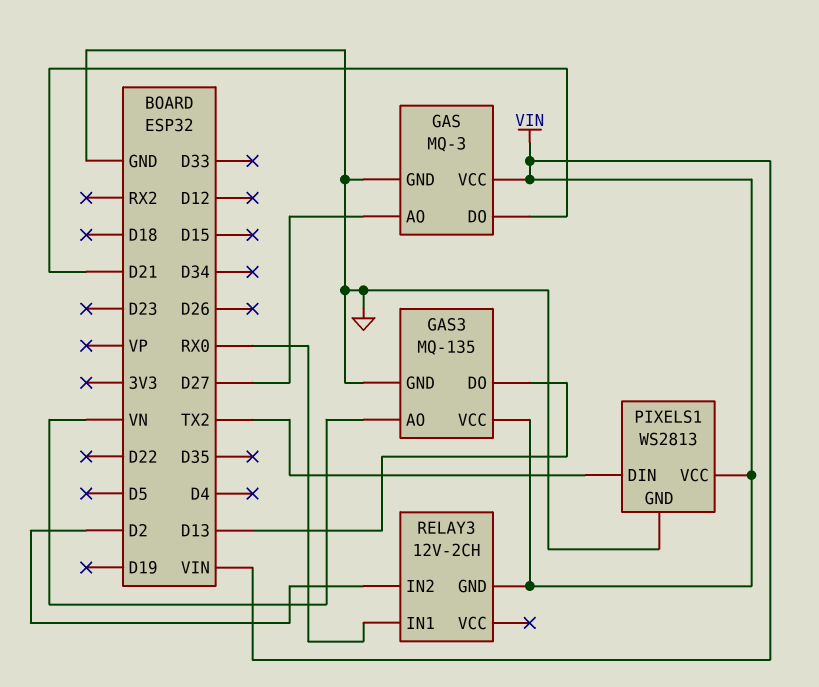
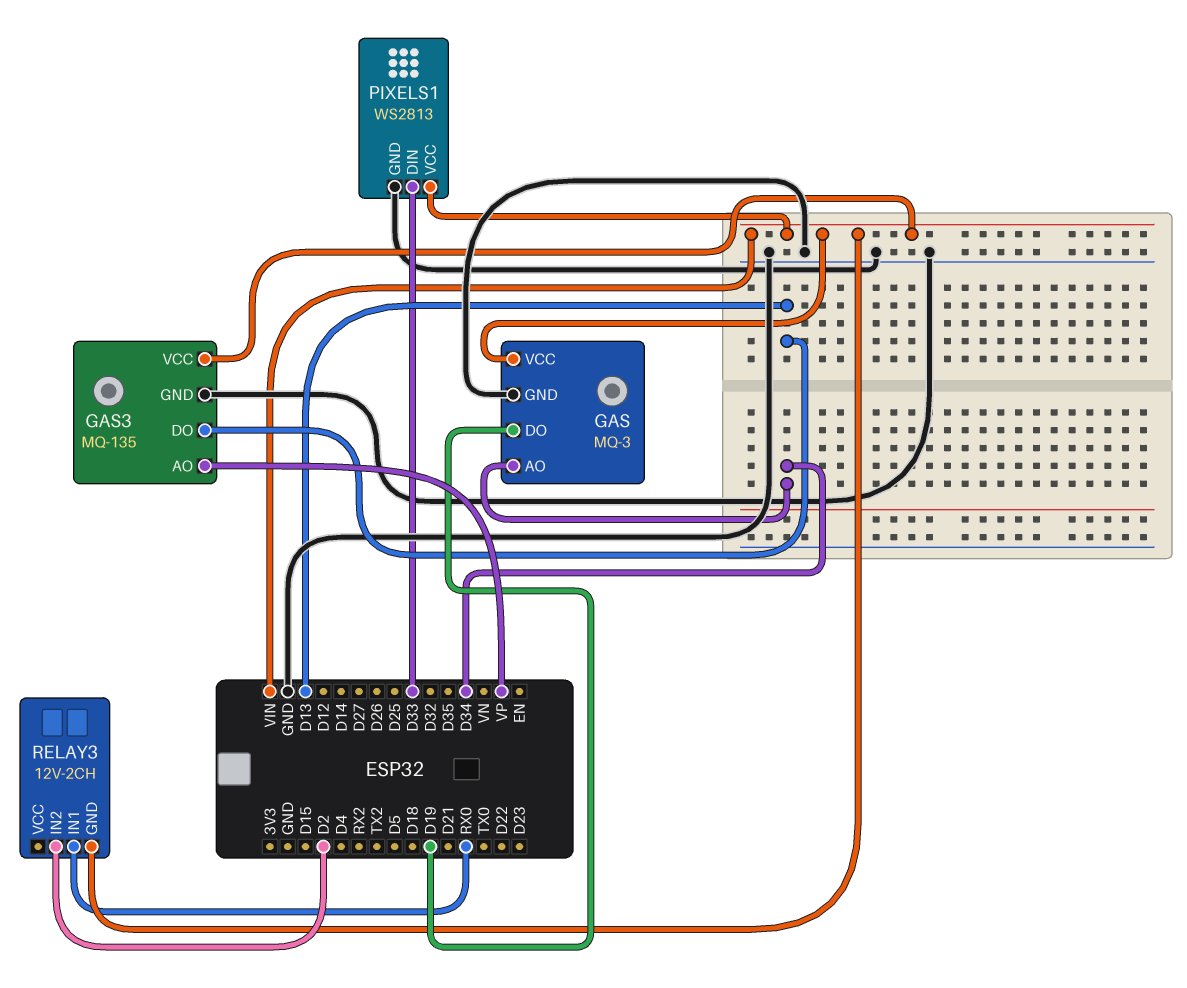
GAS pin AO: D27 -> D34
GAS pin DO: D21 -> D19
GAS3 pin AO: VN -> VP
PIXELS1 pin DIN: TX2 -> D33

